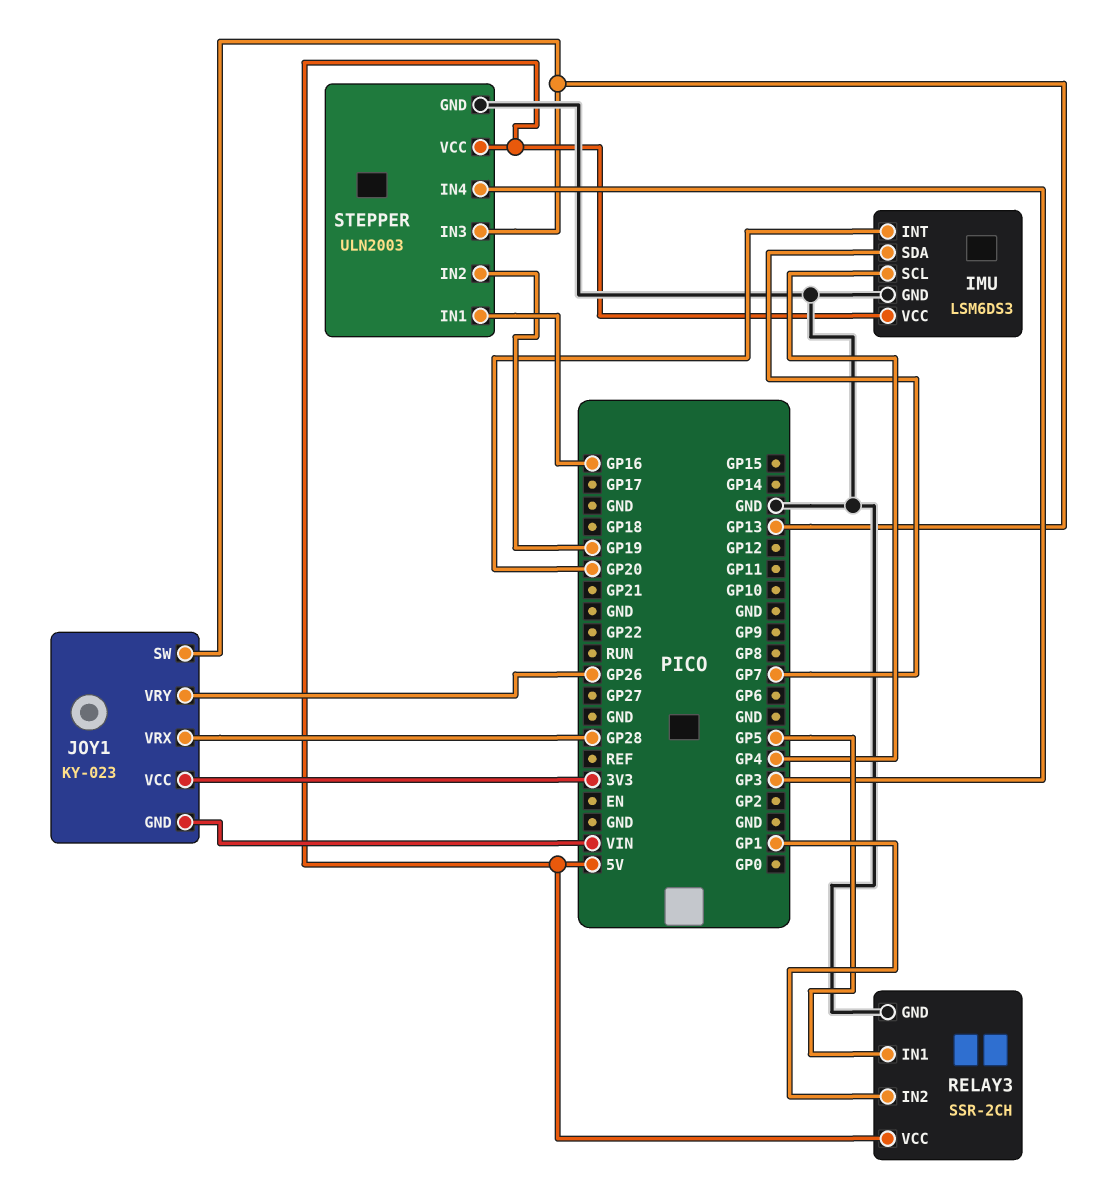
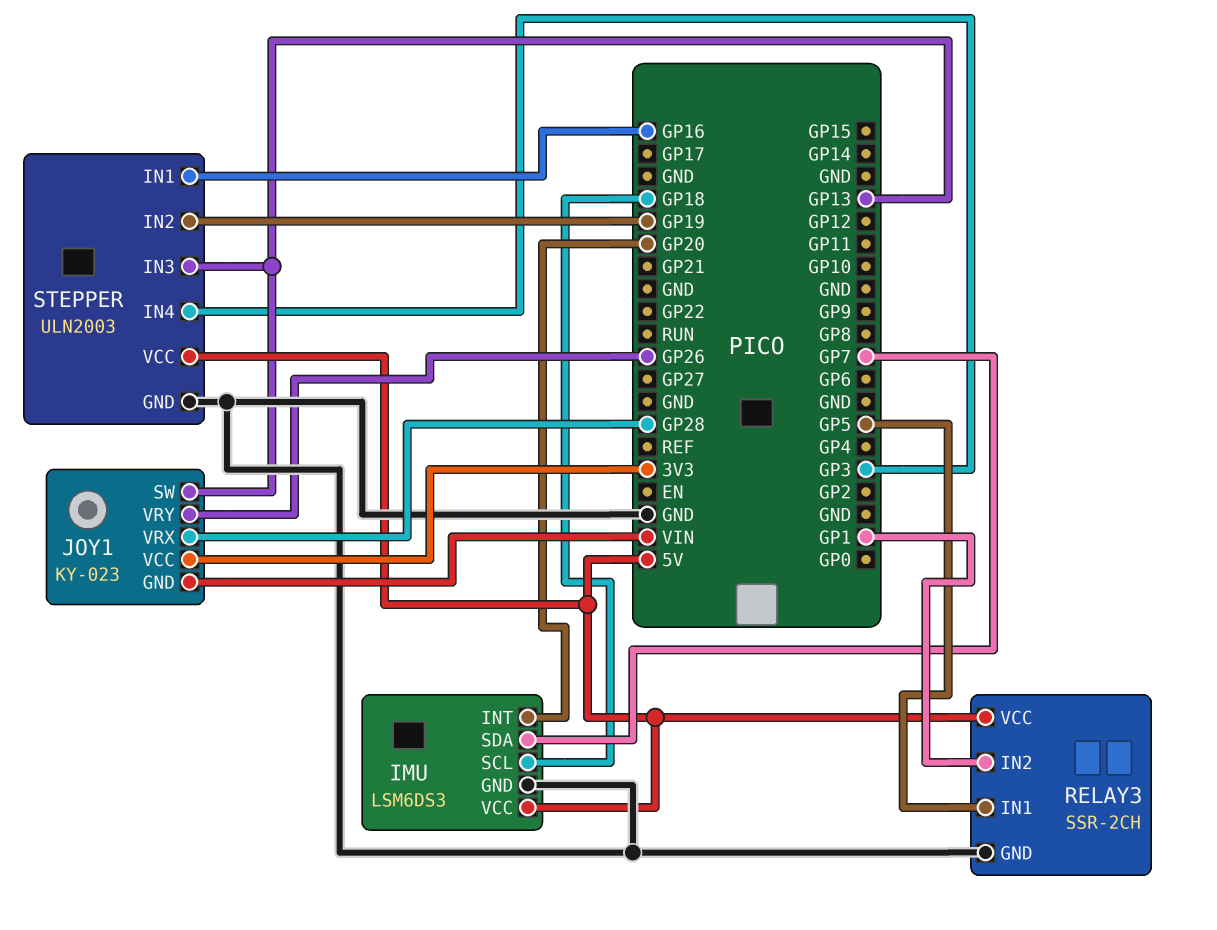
IMU pin SCL: GP4 -> GP18

